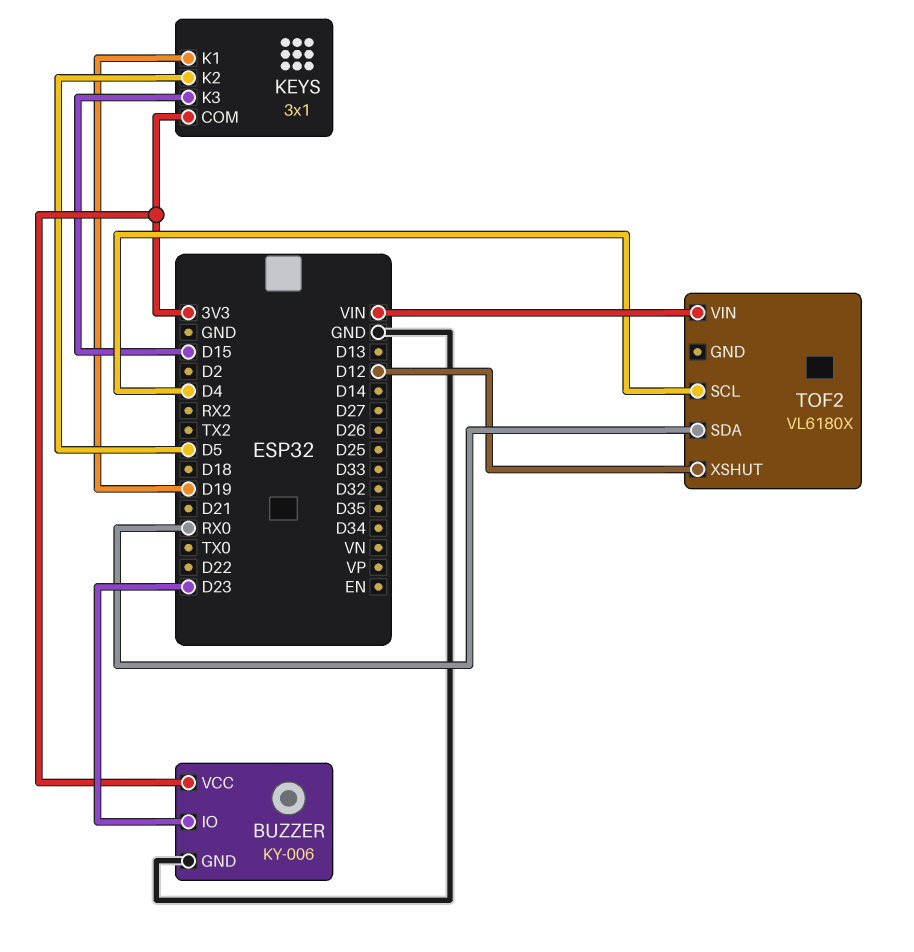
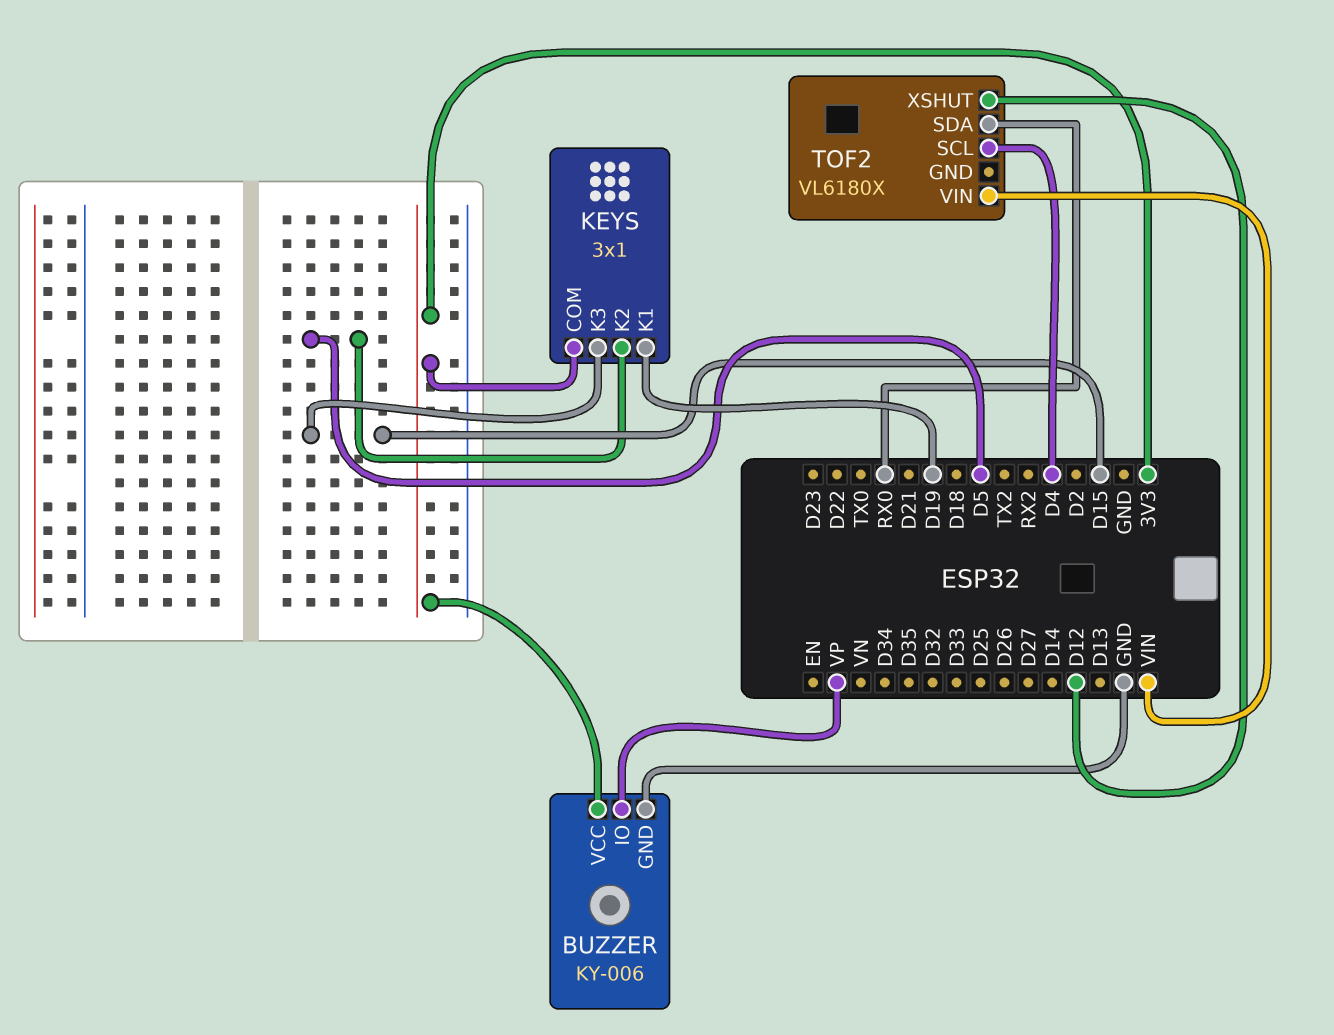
BUZZER pin IO: D23 -> VP

